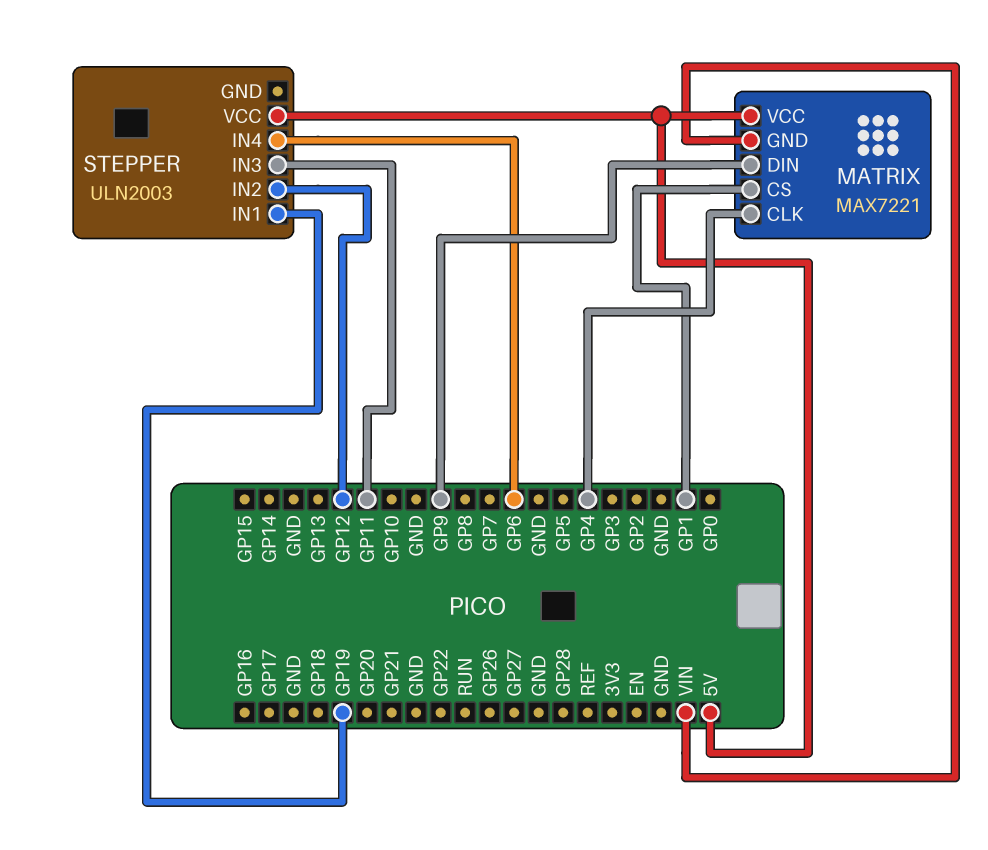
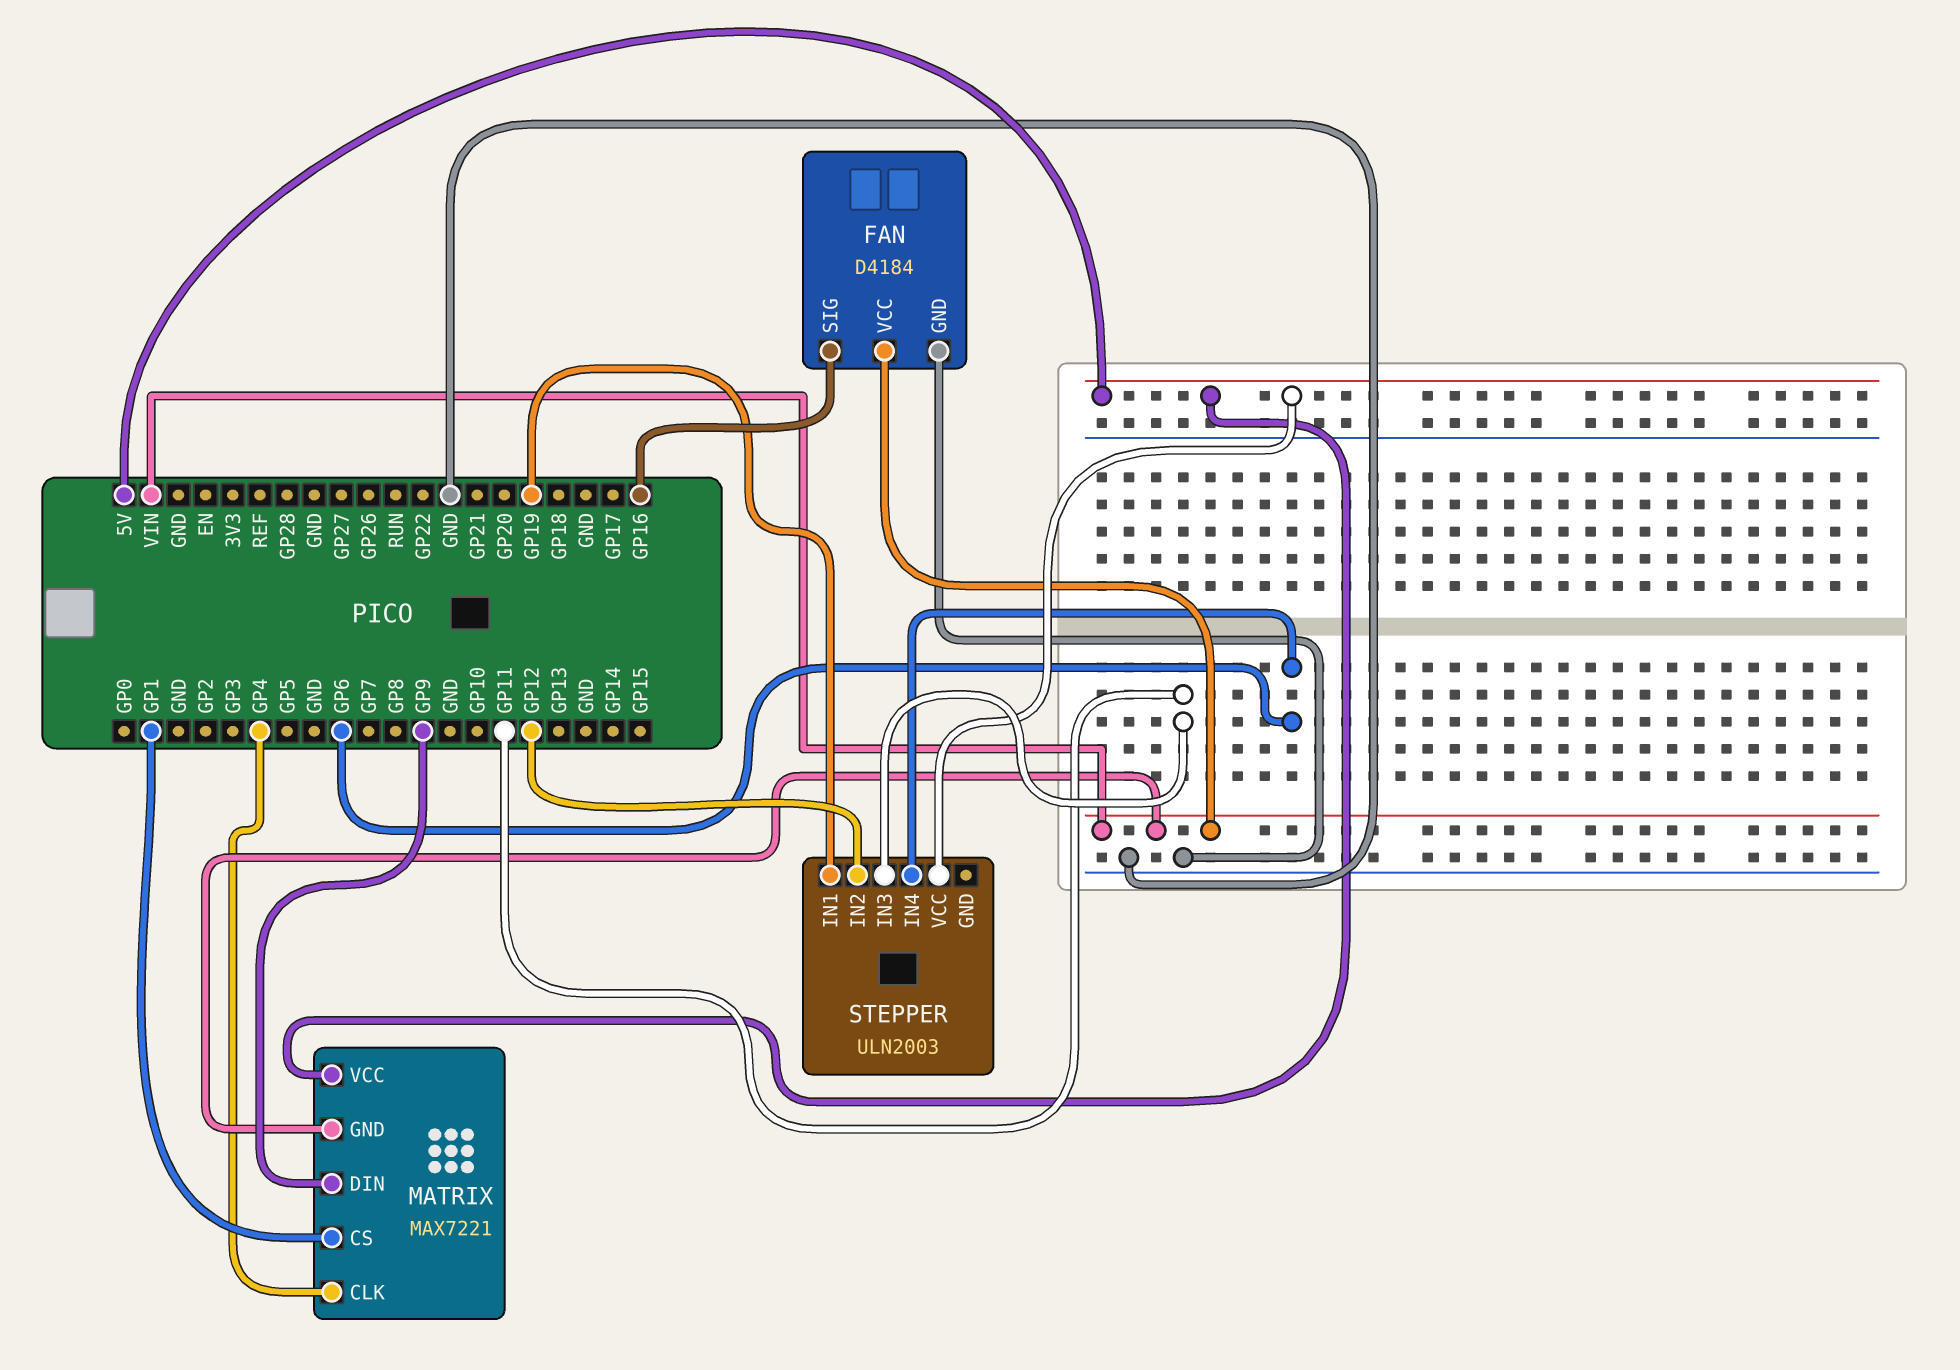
FAN: none -> D4184
FAN pin GND: none -> GND
FAN pin SIG: none -> GP16
FAN pin VCC: none -> VIN

